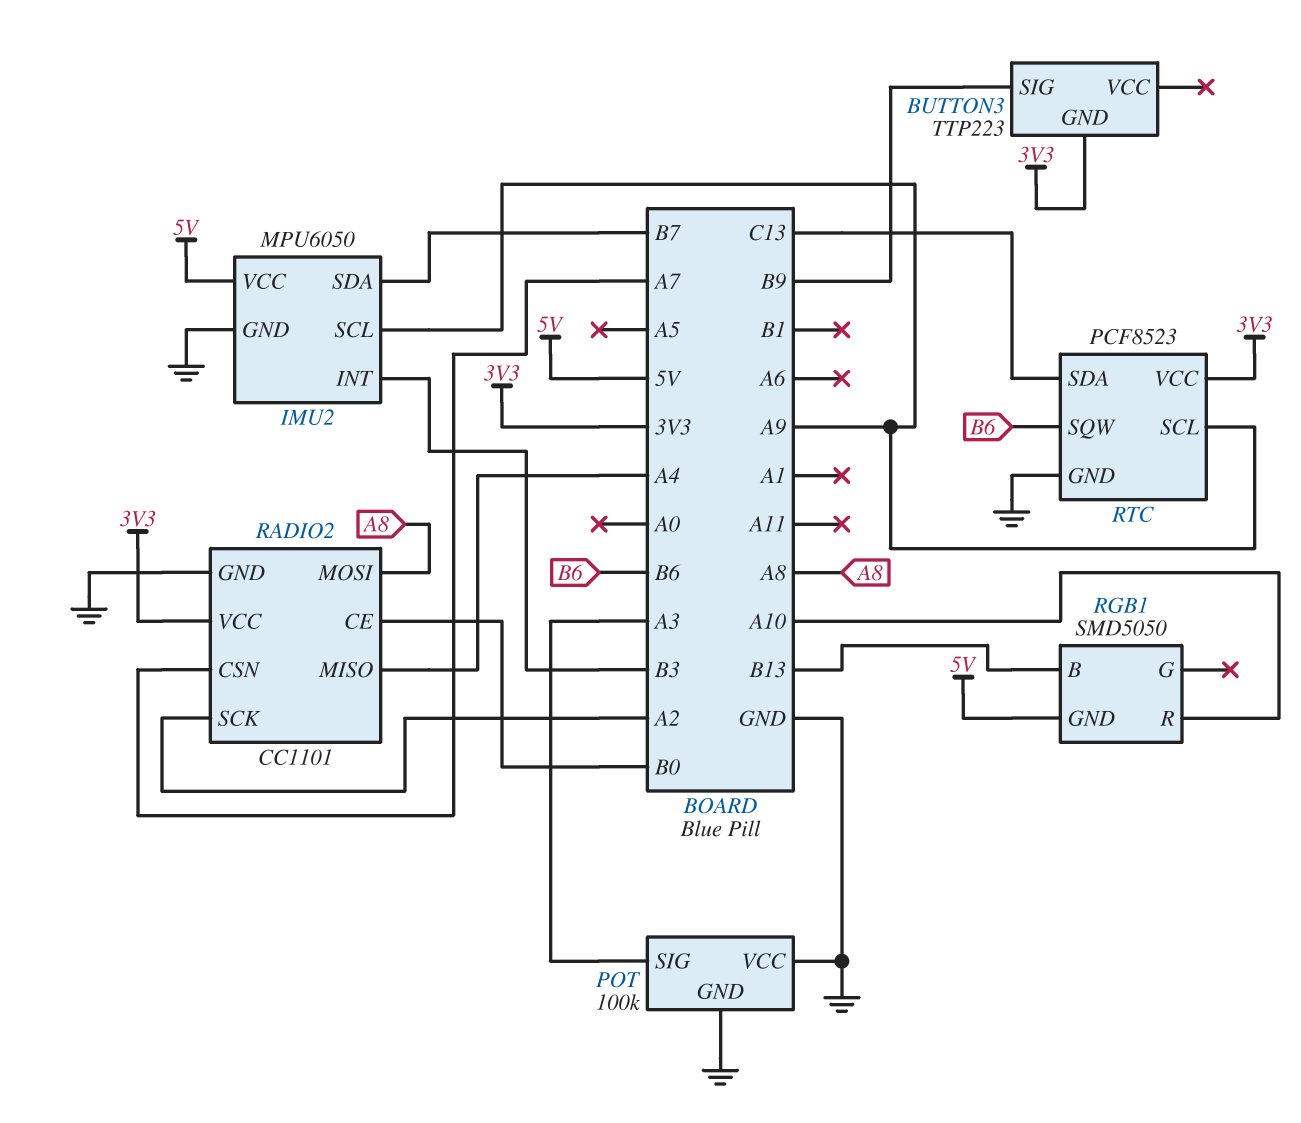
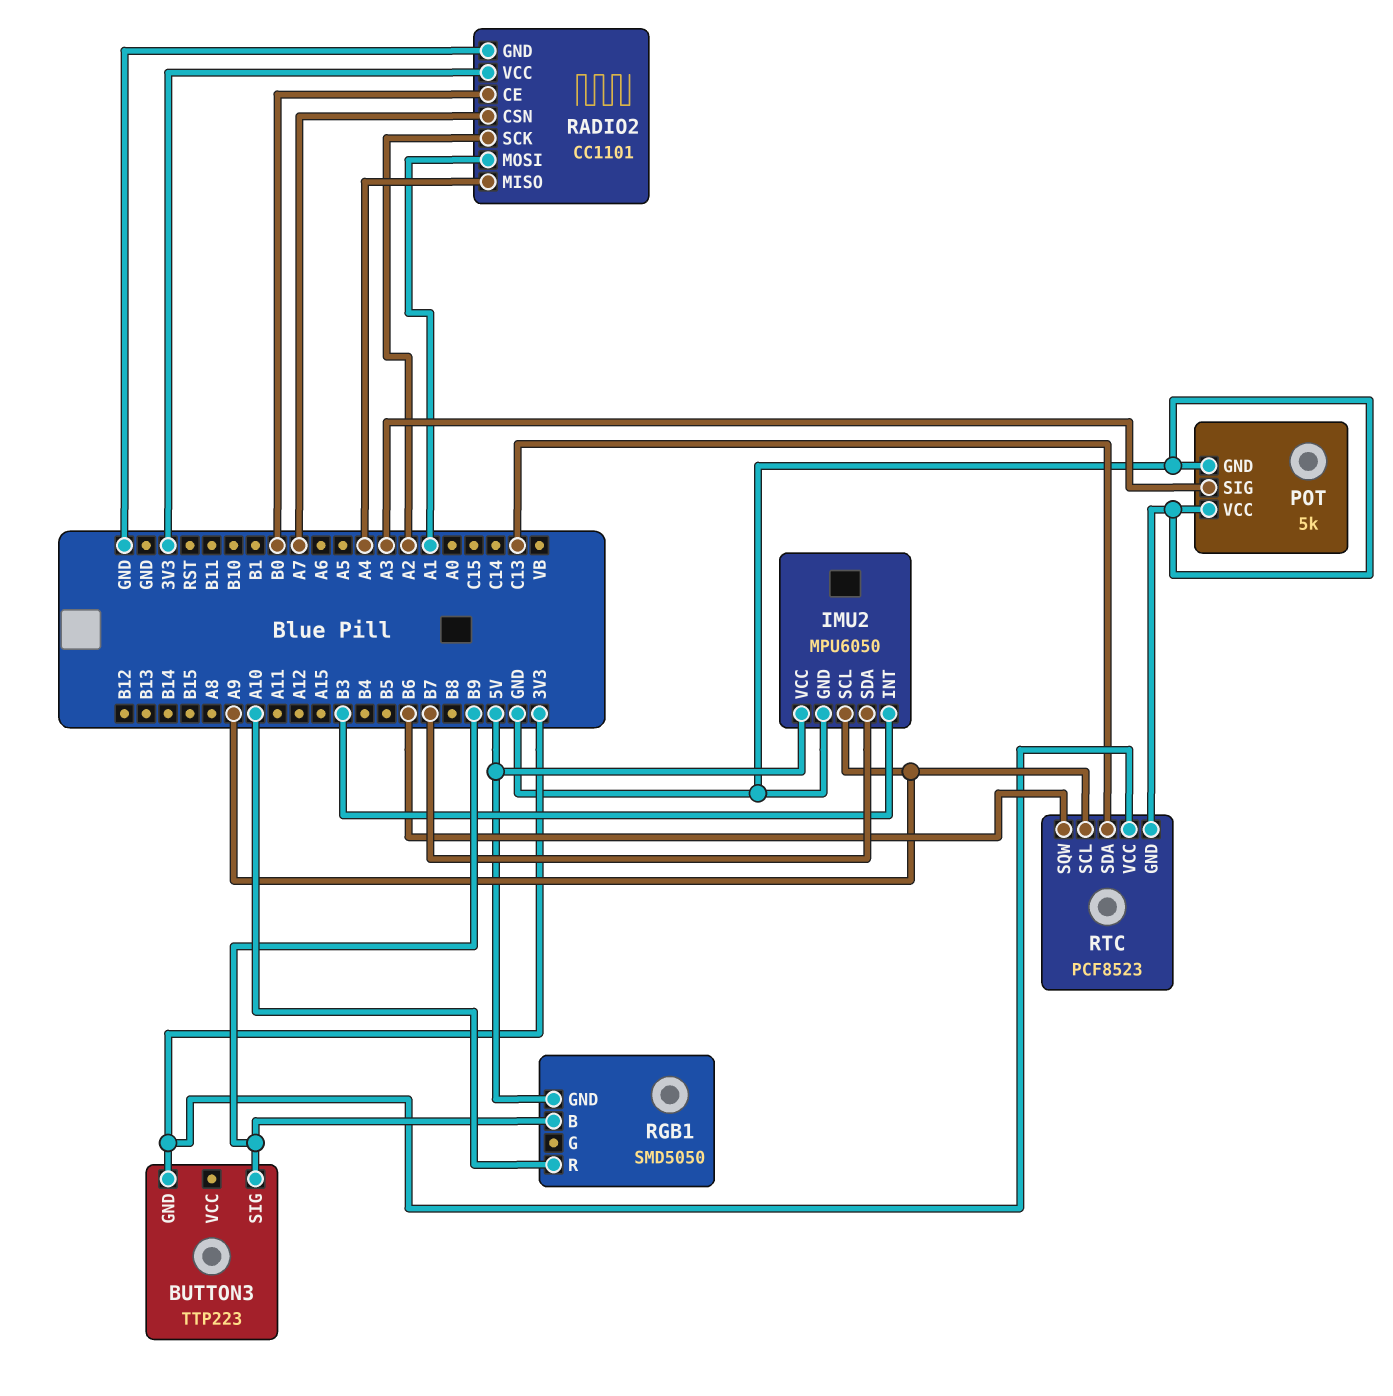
POT: 100k -> 5k
RADIO2 pin MOSI: A8 -> A1
RGB1 pin B: B13 -> B9

